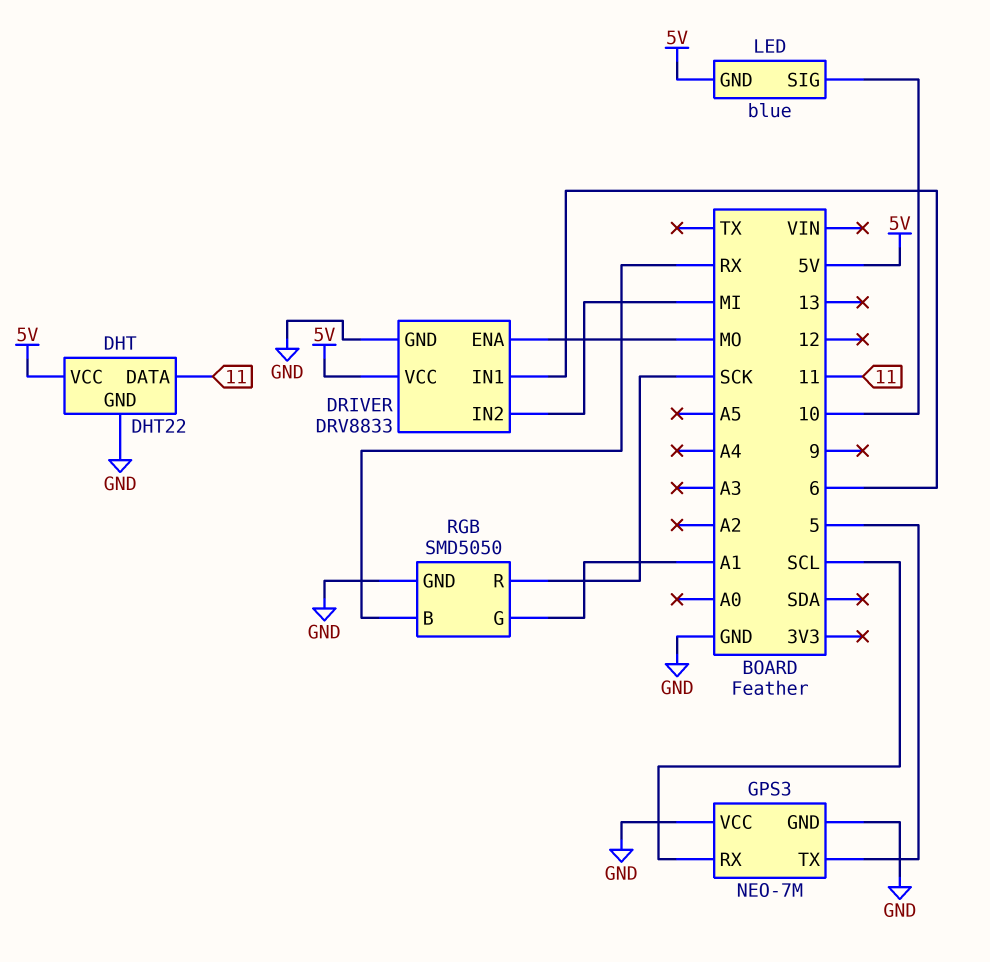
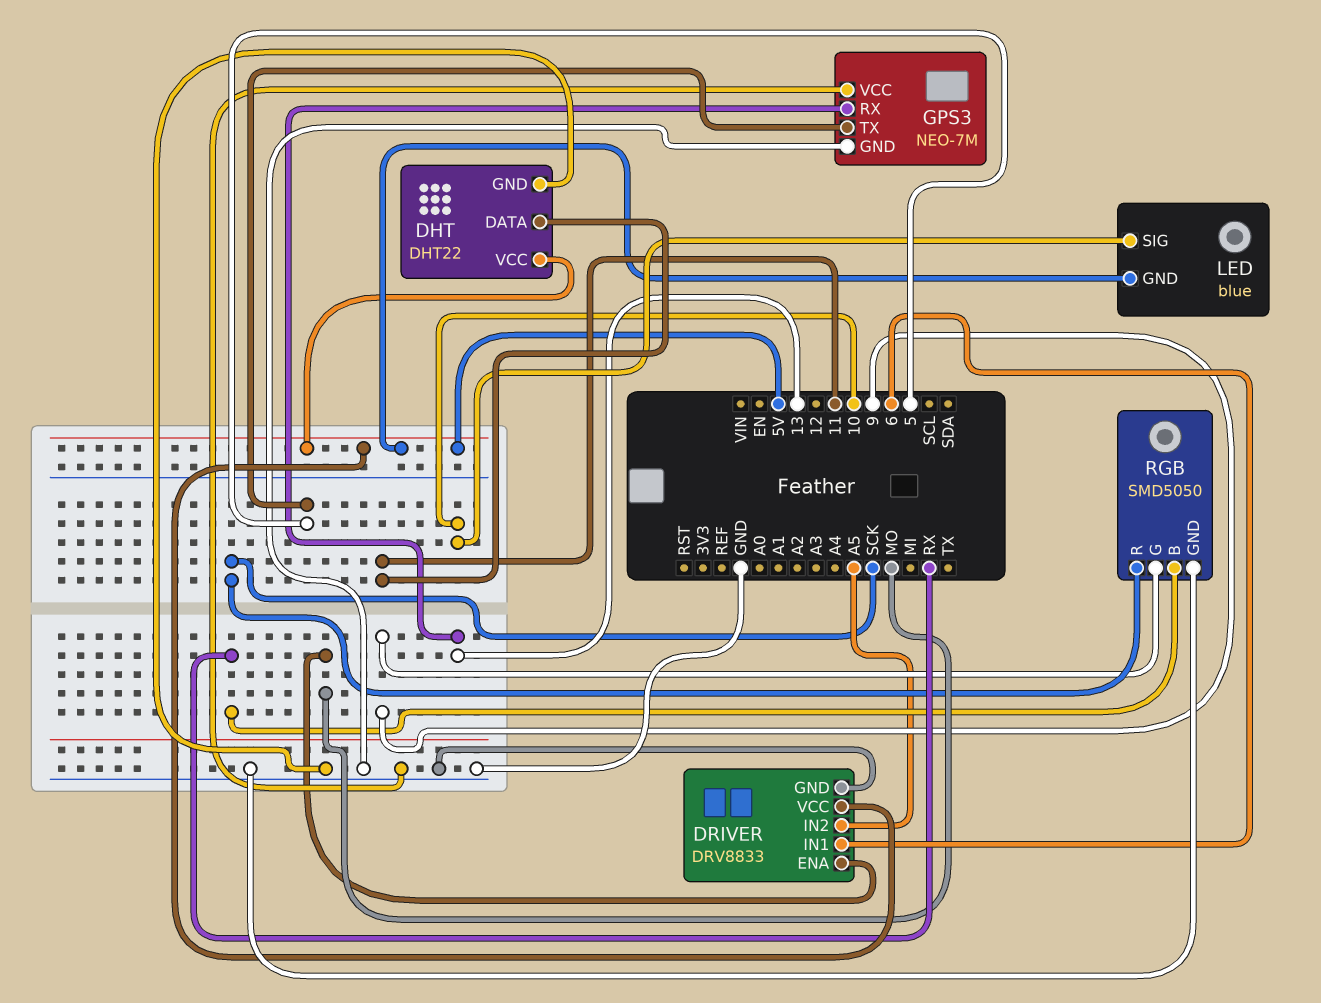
DRIVER pin IN2: MI -> A5
GPS3 pin RX: SCL -> 13
RGB pin G: A1 -> 9

